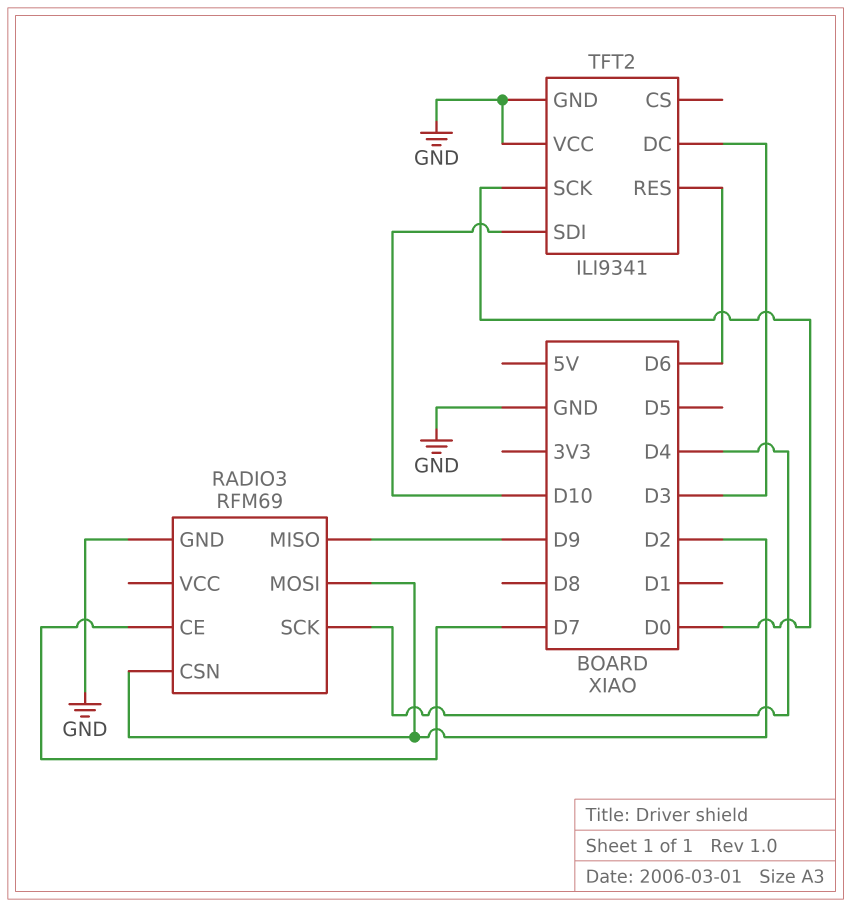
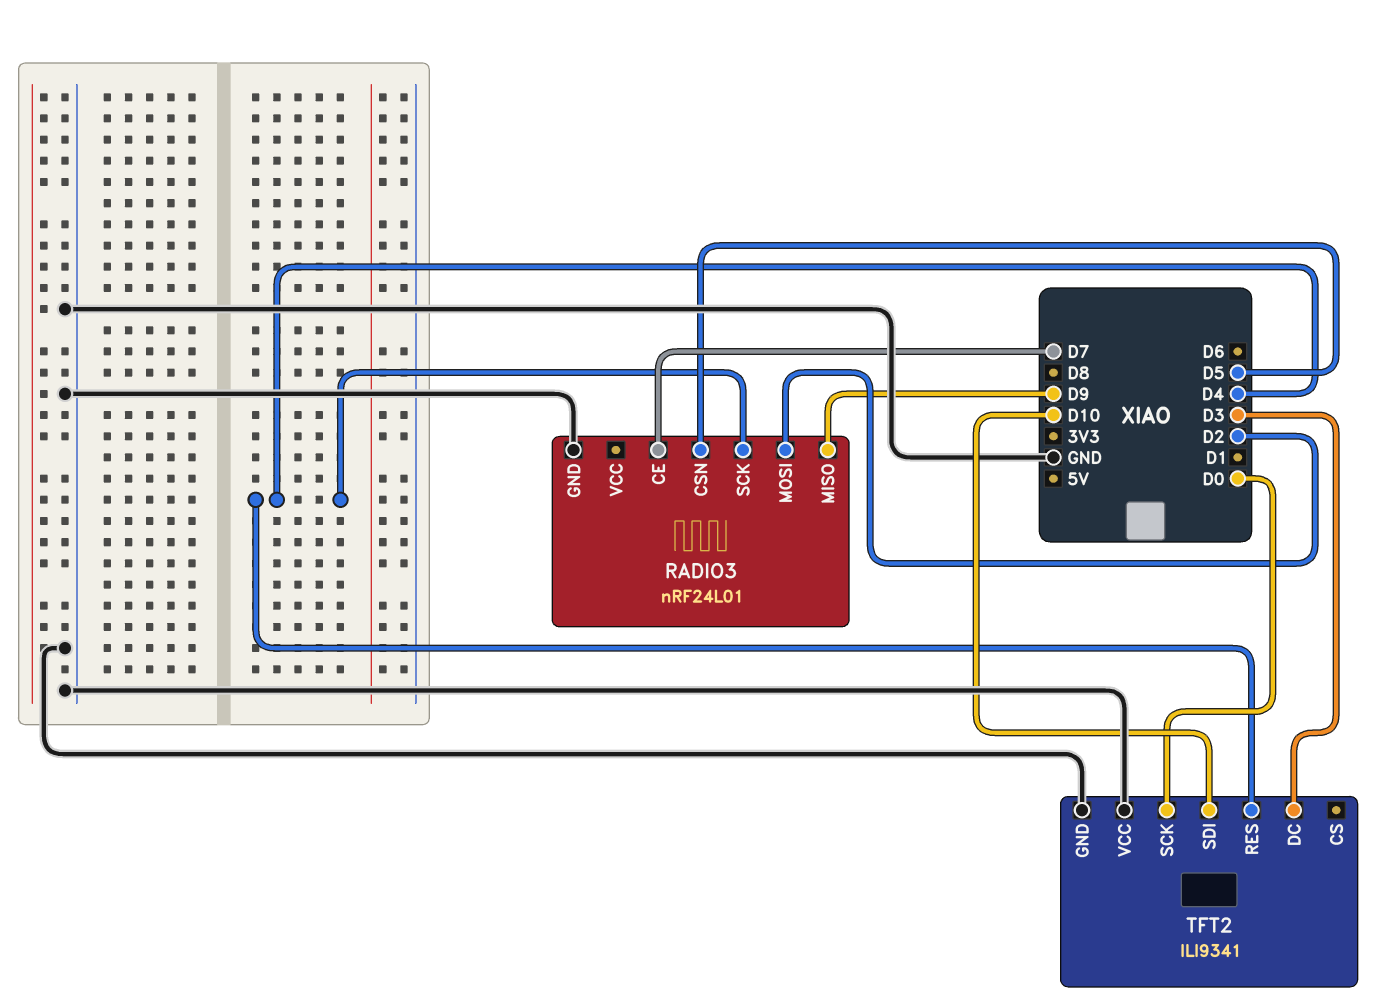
RADIO3: RFM69 -> nRF24L01
RADIO3 pin CSN: D2 -> D5
TFT2 pin RES: D6 -> D4

